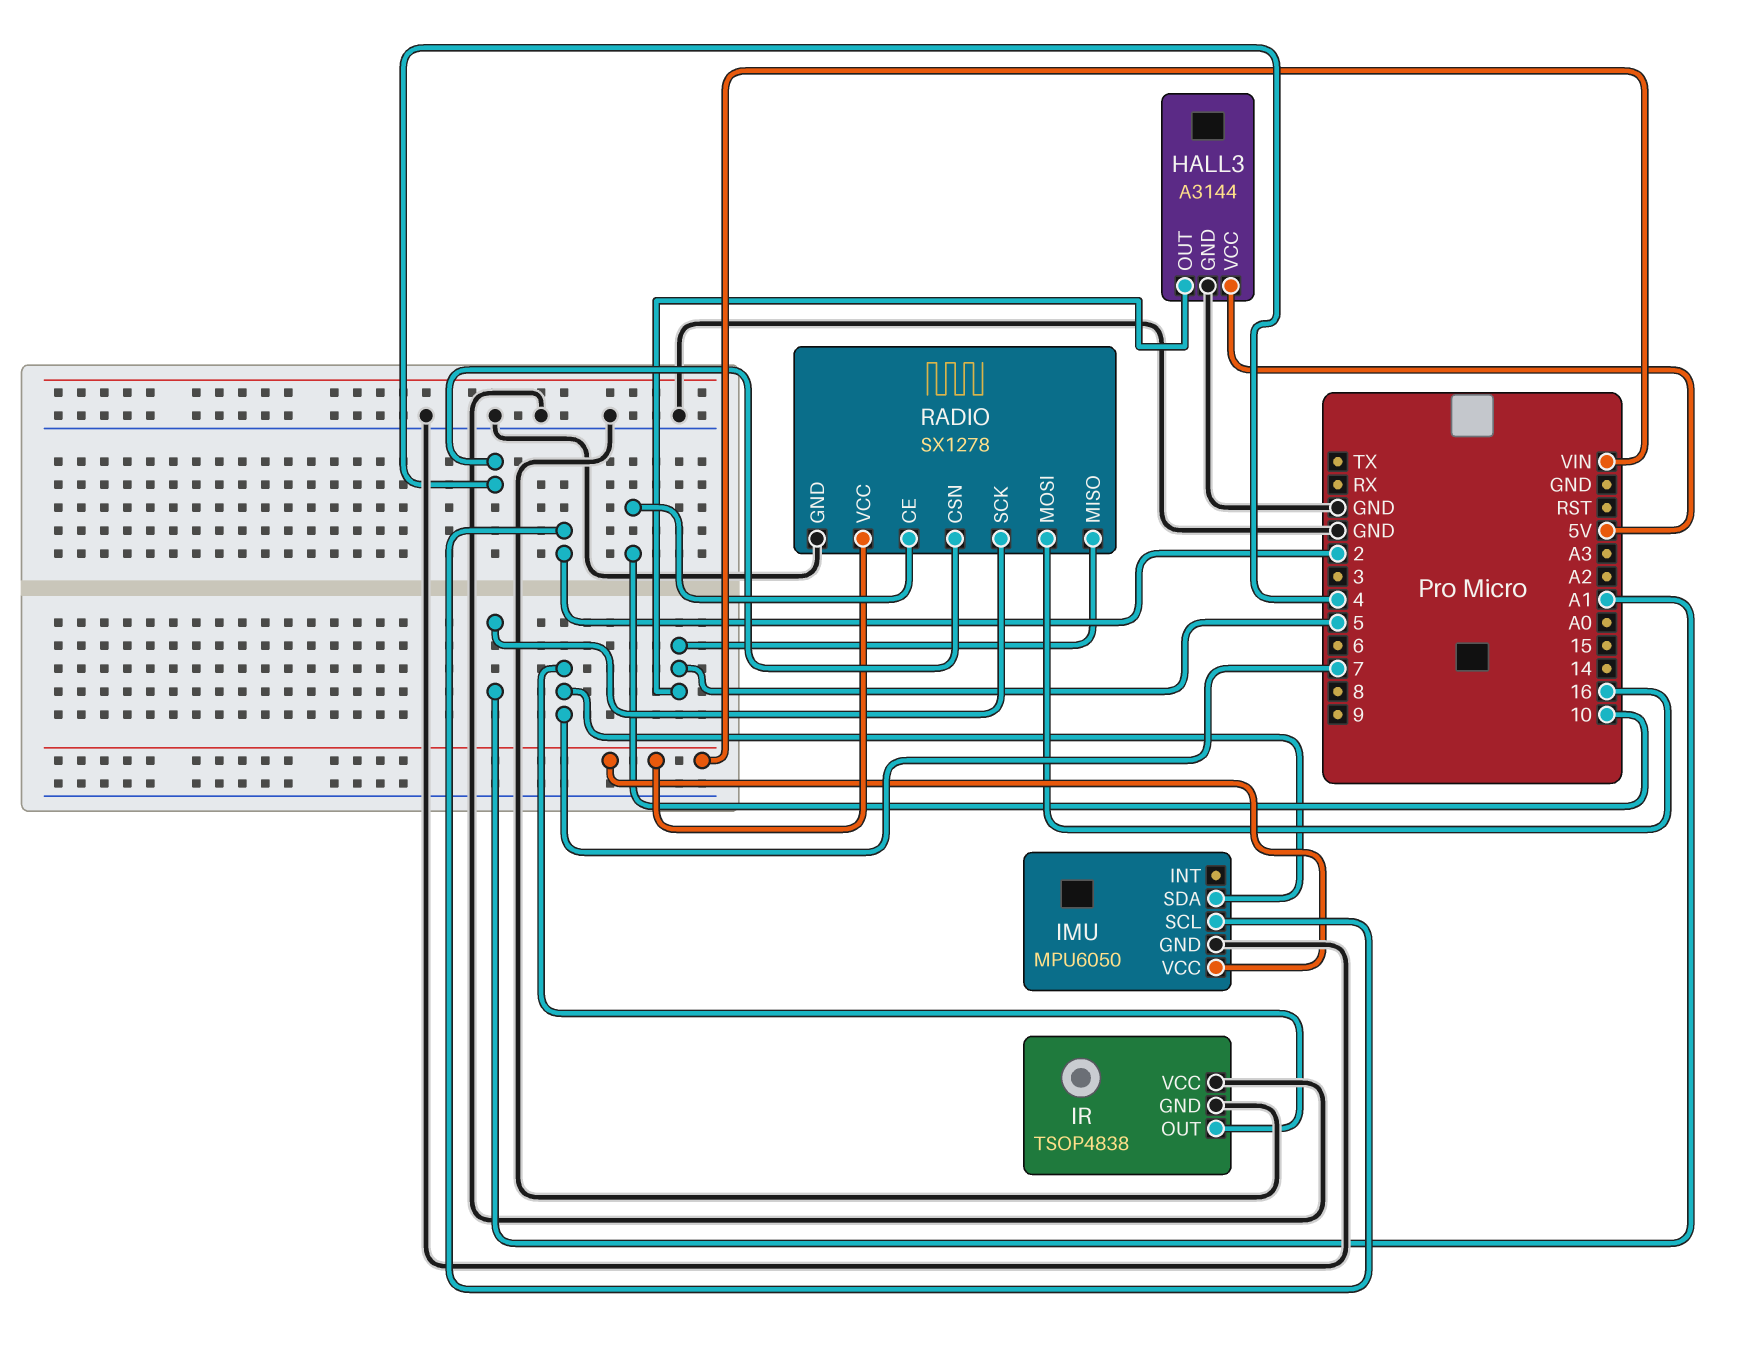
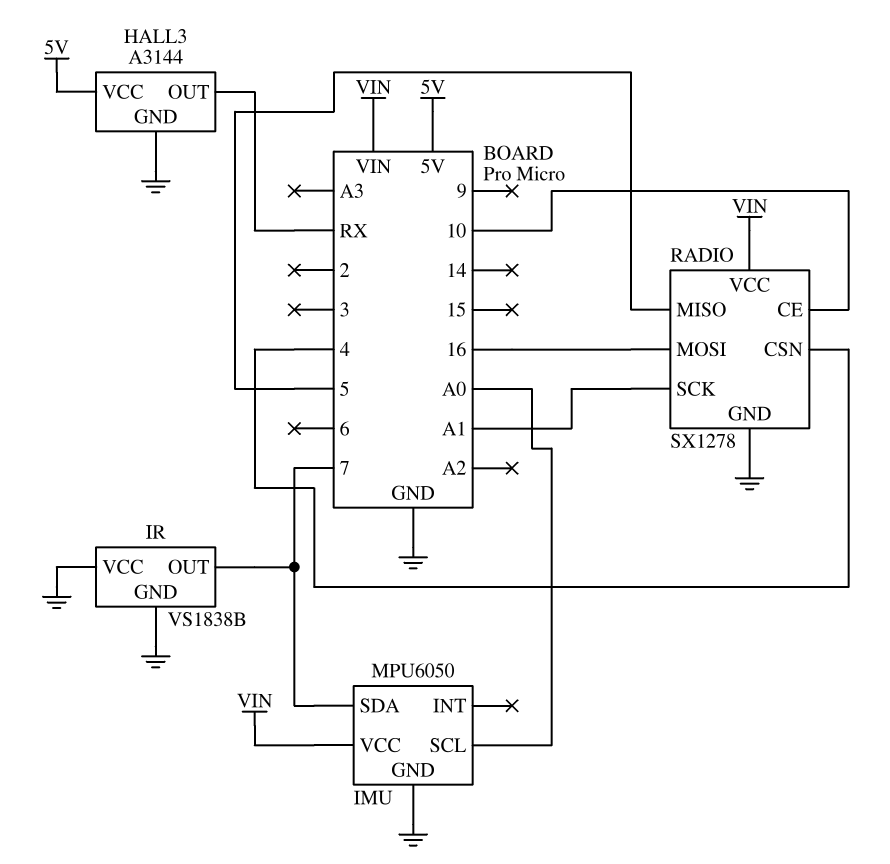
HALL3 pin OUT: 5 -> RX
IMU pin SCL: 2 -> A0
IR: TSOP4838 -> VS1838B

